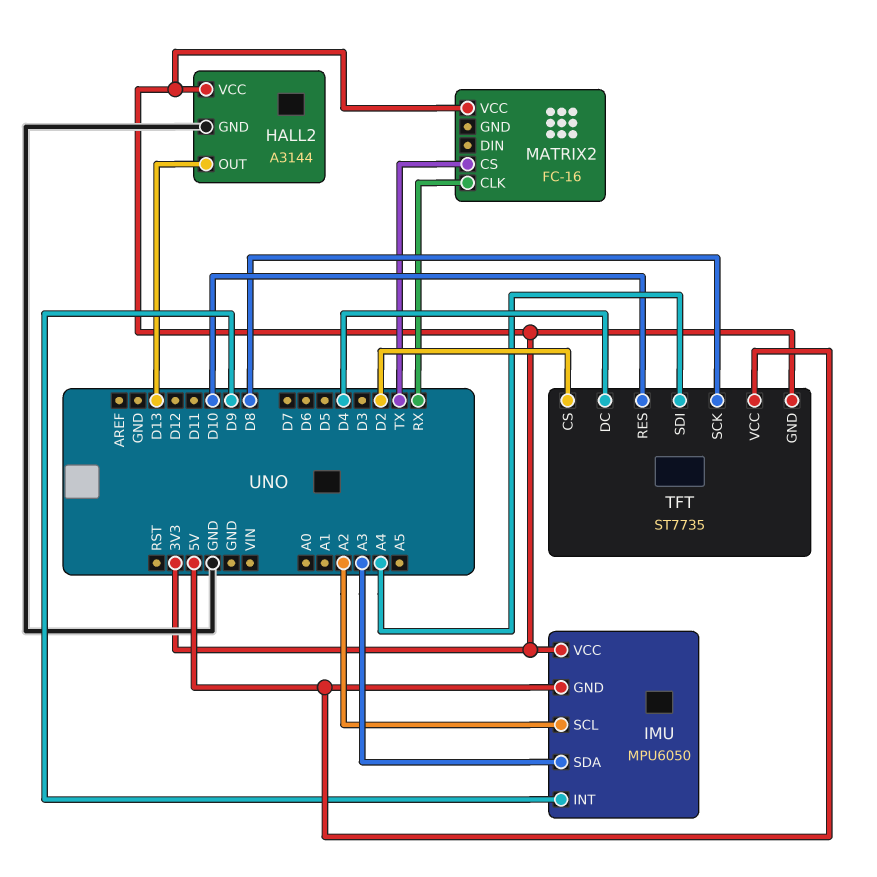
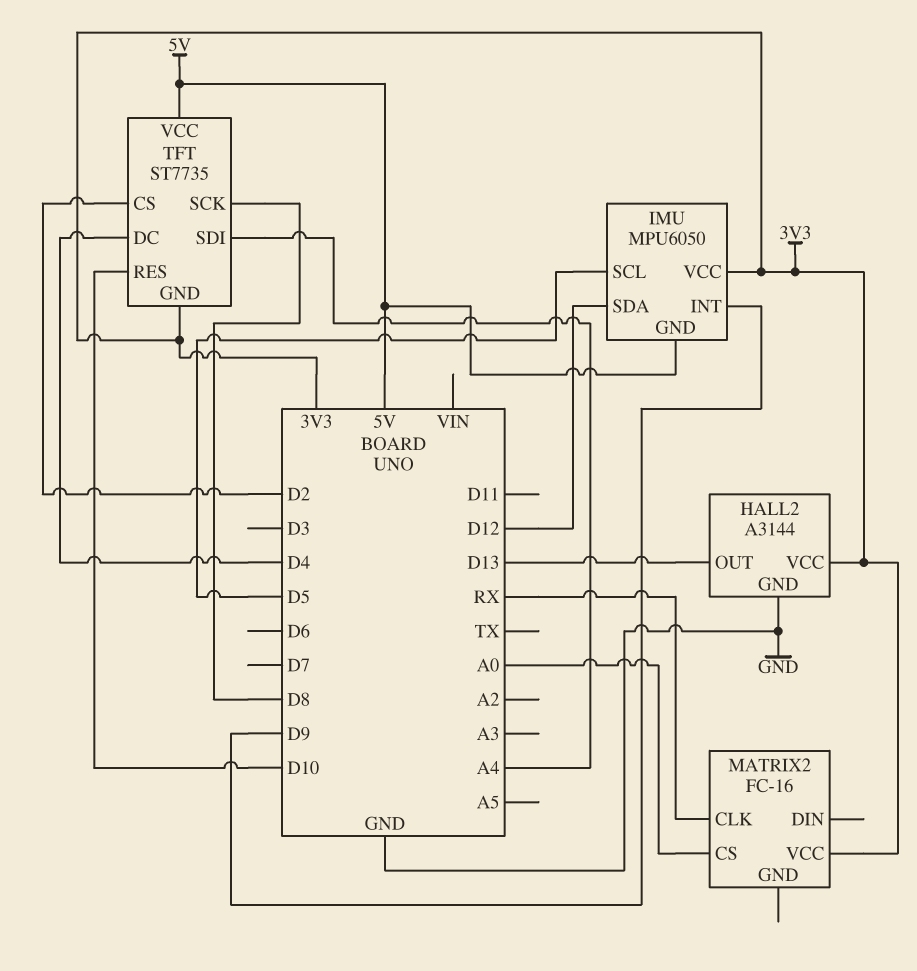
IMU pin SCL: A2 -> D5
IMU pin SDA: A3 -> D12
MATRIX2 pin CS: TX -> A0

